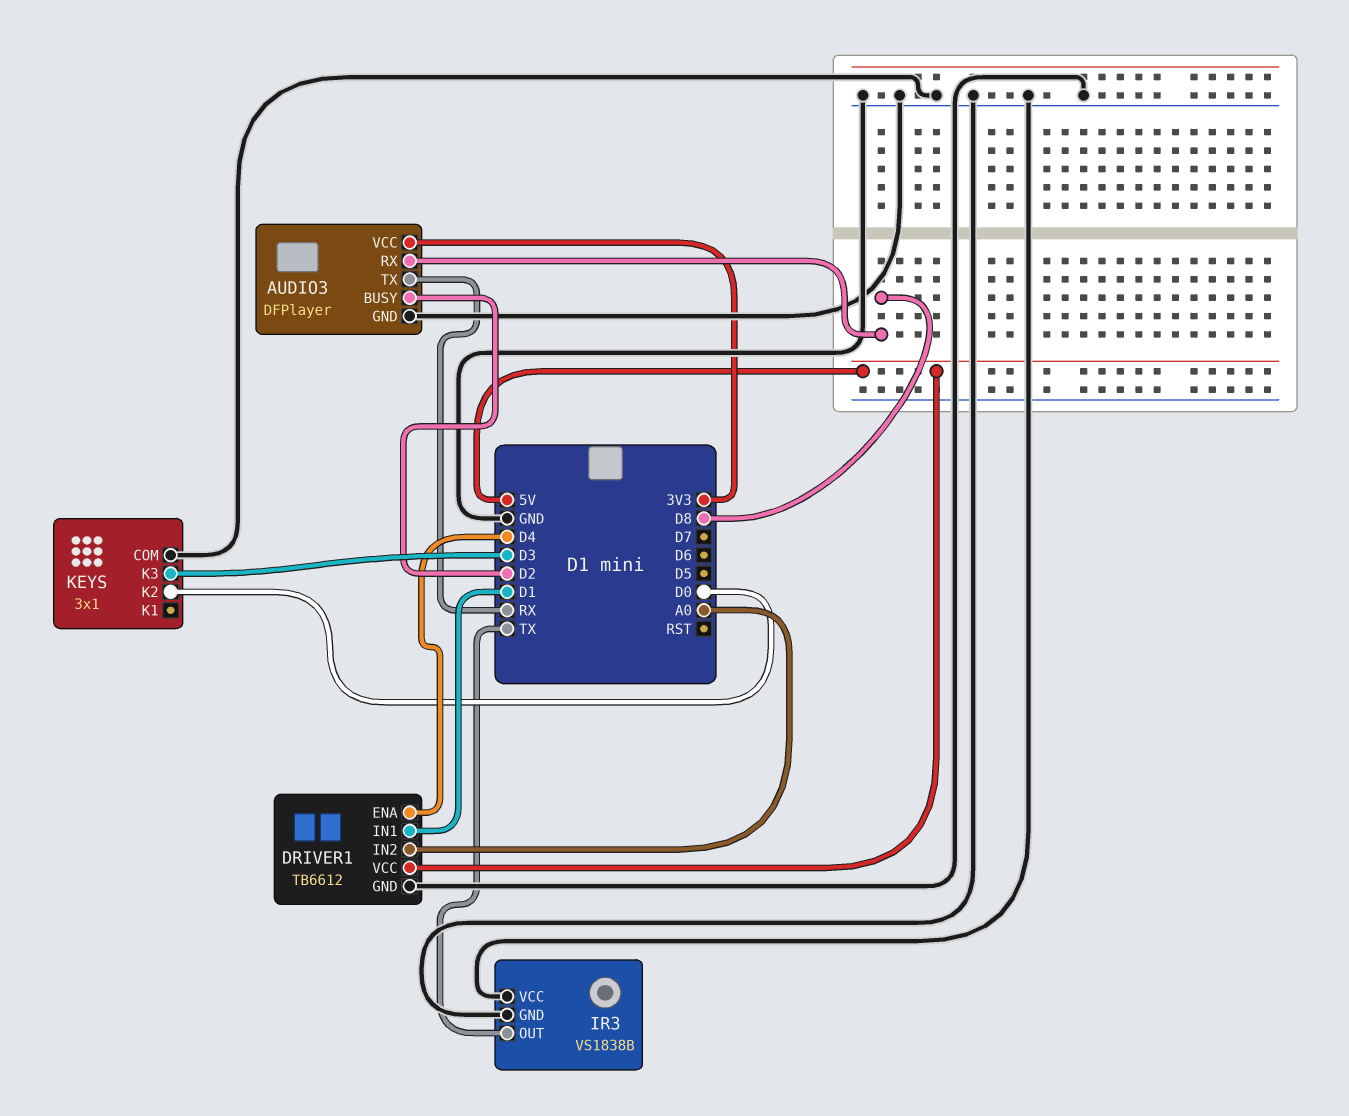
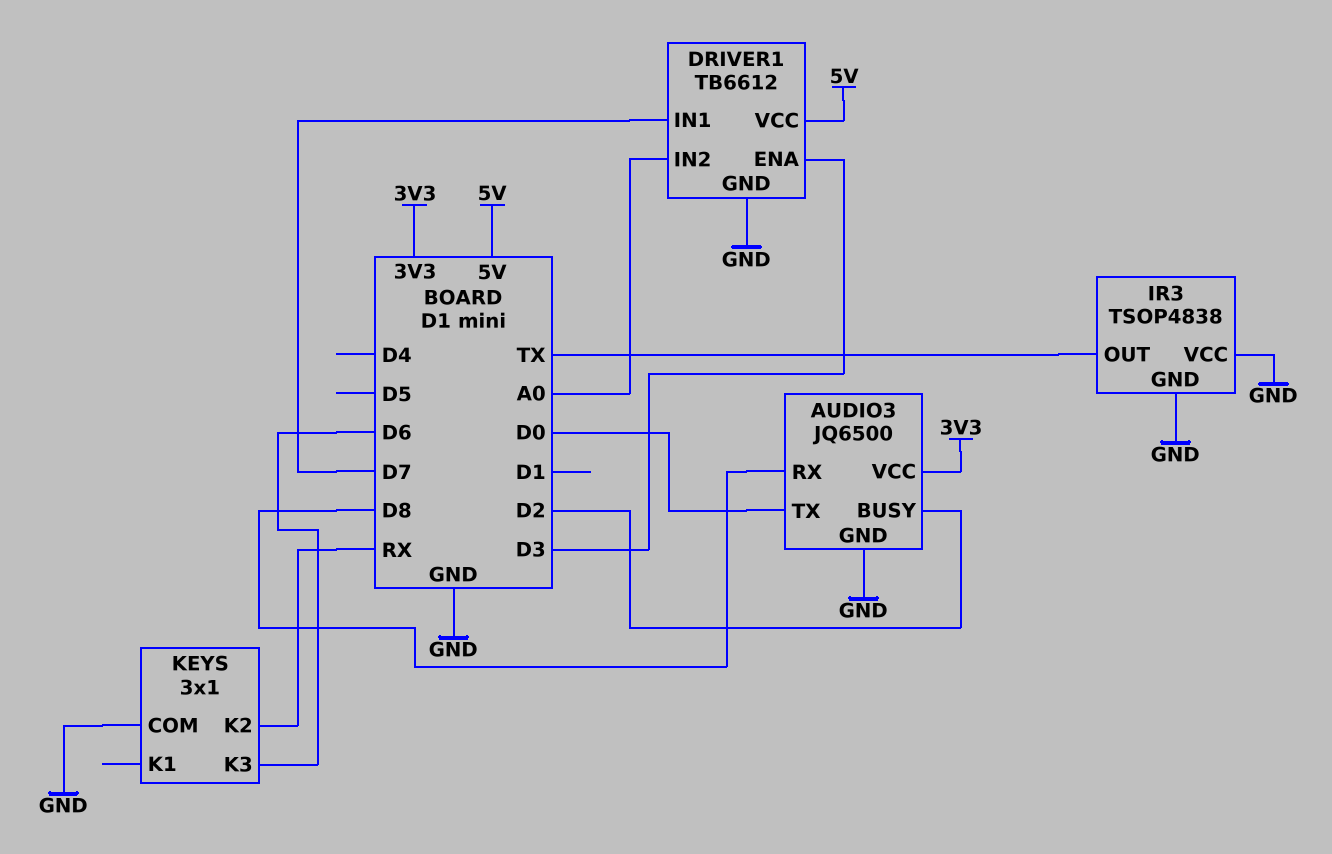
AUDIO3: DFPlayer -> JQ6500
AUDIO3 pin TX: RX -> D0
DRIVER1 pin ENA: D4 -> D3
DRIVER1 pin IN1: D1 -> D7
IR3: VS1838B -> TSOP4838
KEYS pin K2: D0 -> RX
KEYS pin K3: D3 -> D6

